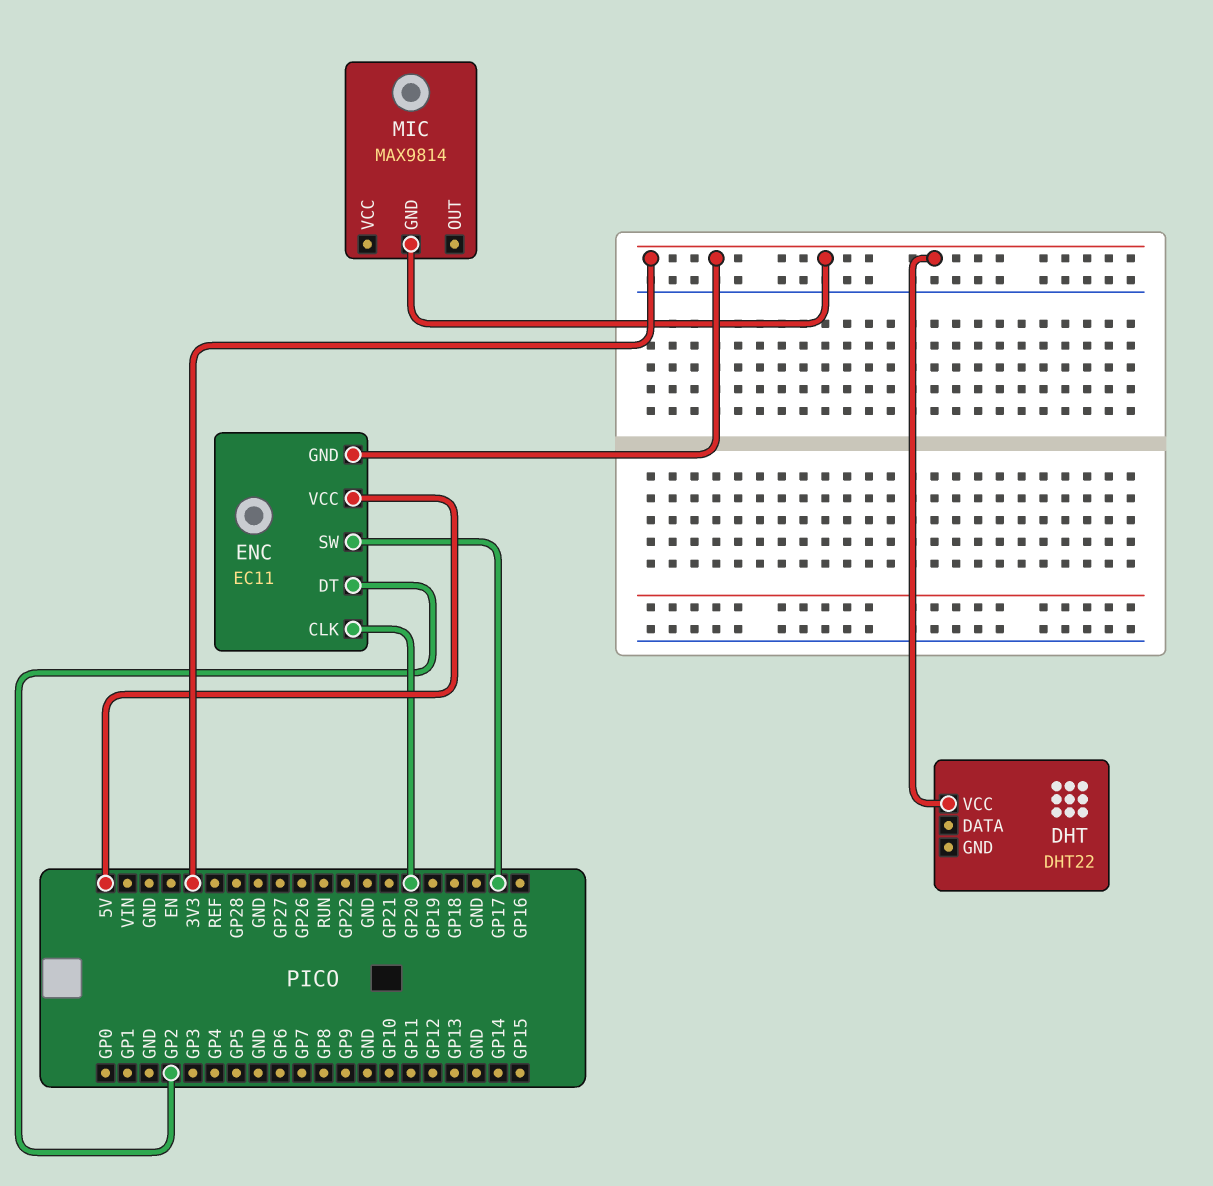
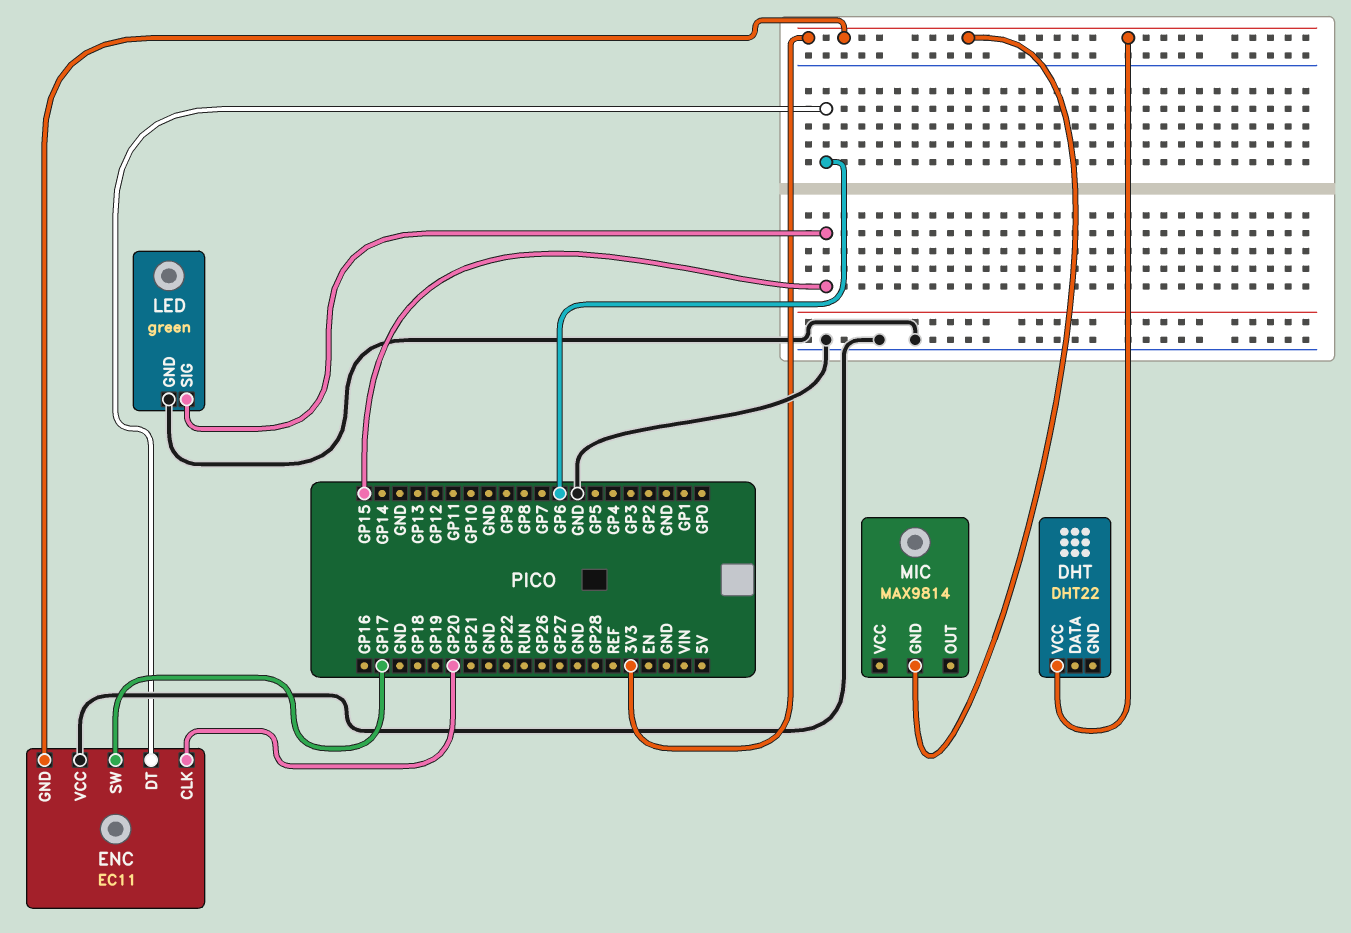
ENC pin DT: GP2 -> GP6
ENC pin VCC: 5V -> GND
LED: none -> green
LED pin GND: none -> GND
LED pin SIG: none -> GP15

